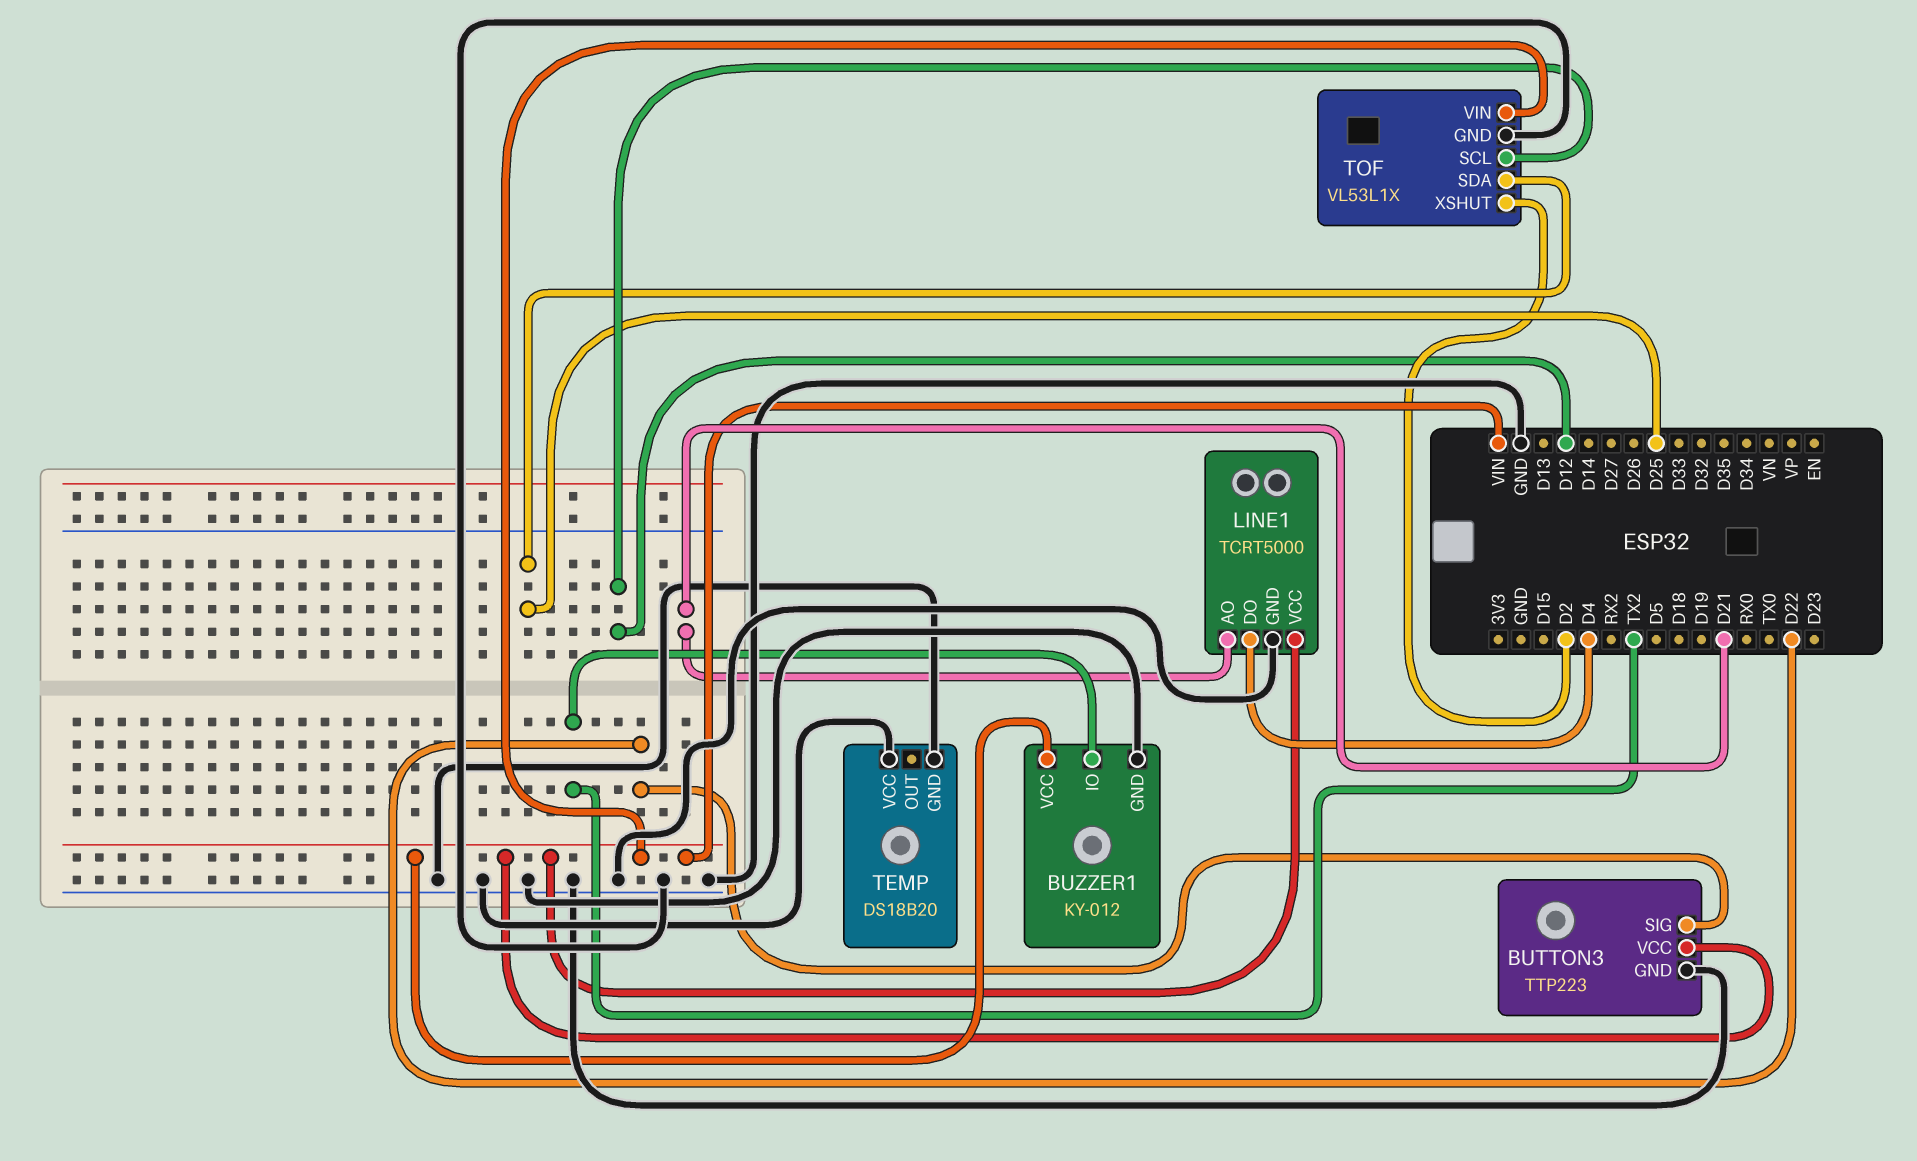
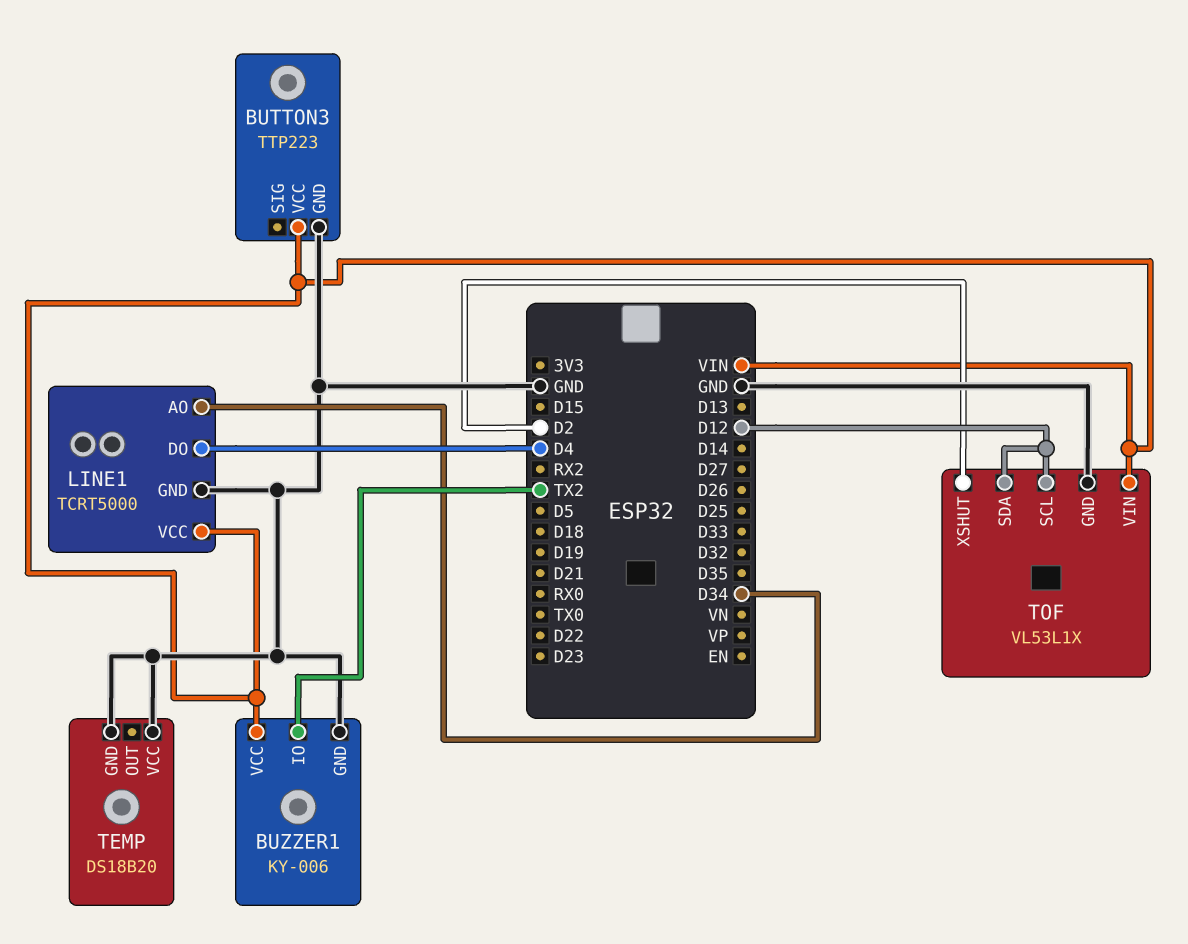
BUTTON3 pin SIG: D22 -> none
BUZZER1: KY-012 -> KY-006
LINE1 pin AO: D21 -> D34
TOF pin SDA: D25 -> D12

